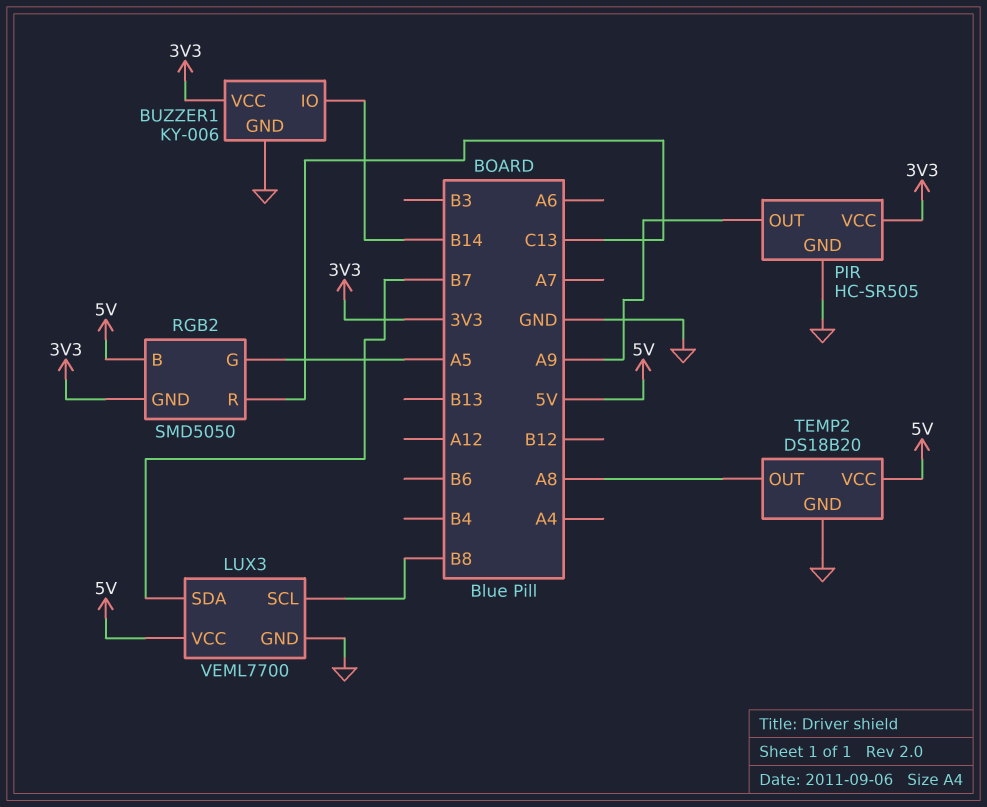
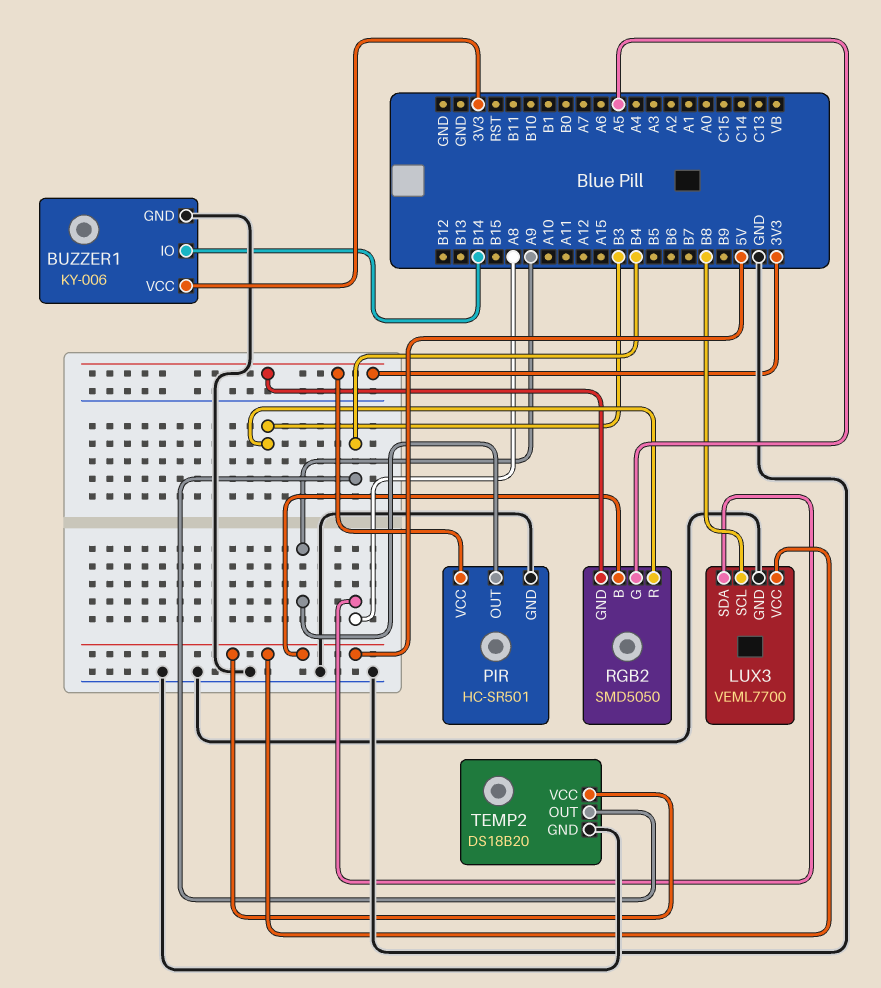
LUX3 pin SDA: B7 -> A8
PIR: HC-SR505 -> HC-SR501
RGB2 pin R: C13 -> B3
TEMP2 pin OUT: A8 -> B4

